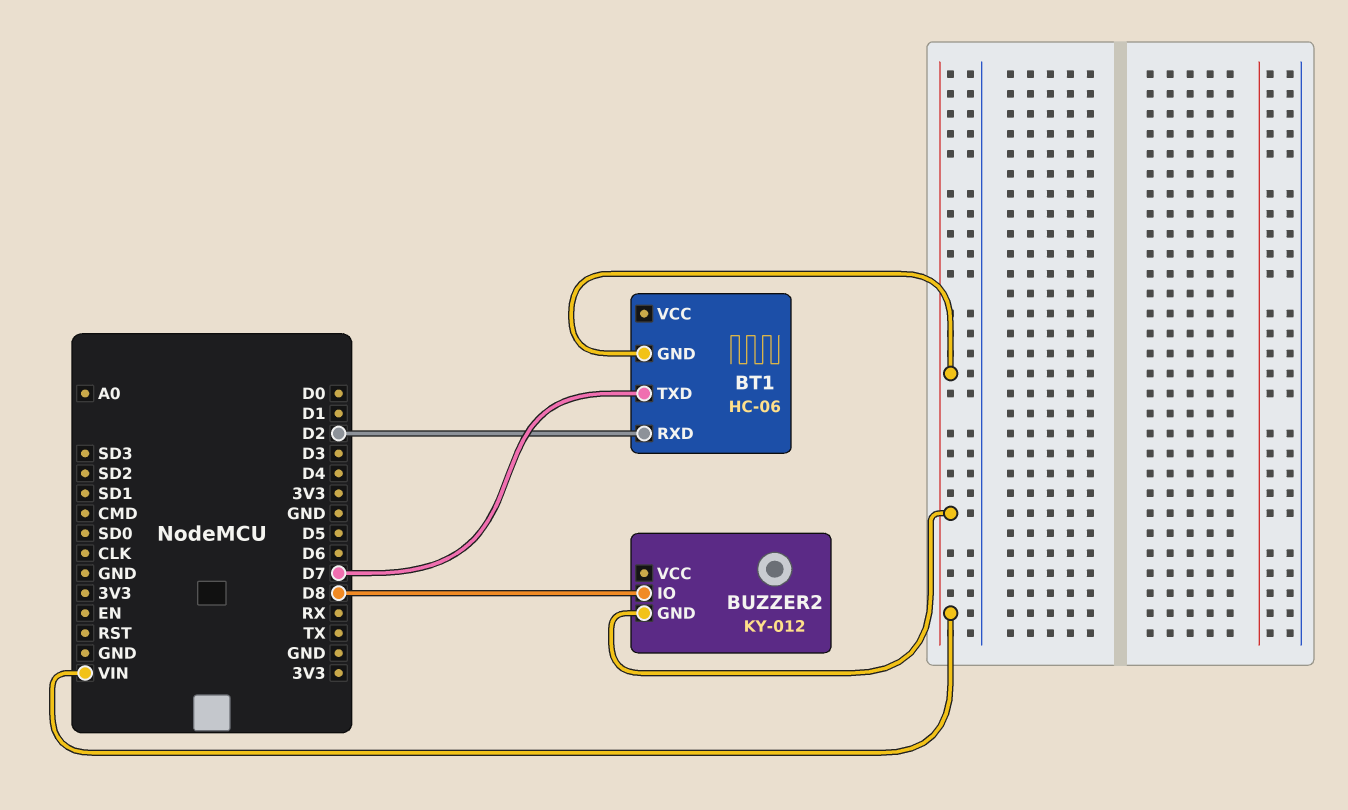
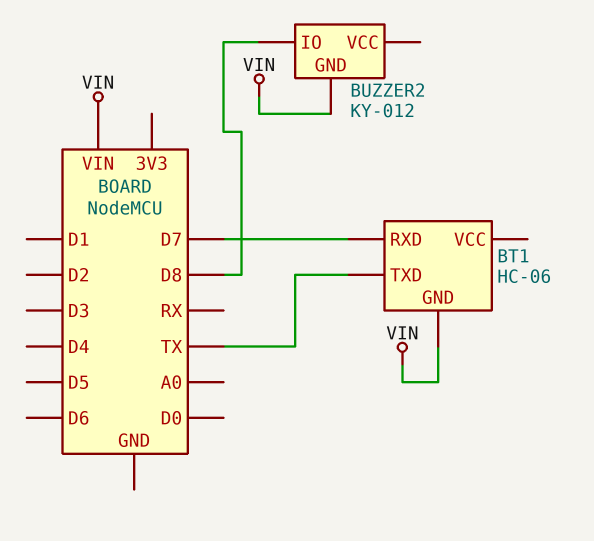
BT1 pin RXD: D2 -> D7
BT1 pin TXD: D7 -> TX

